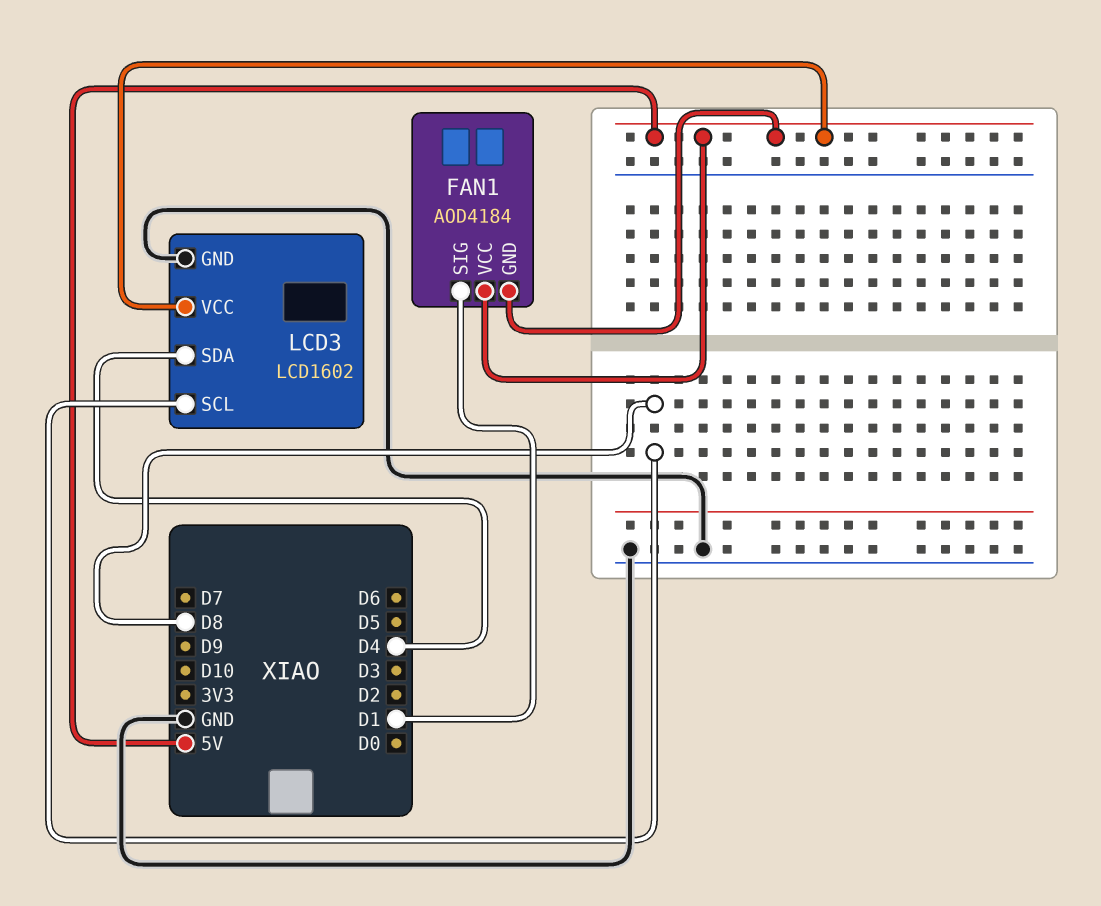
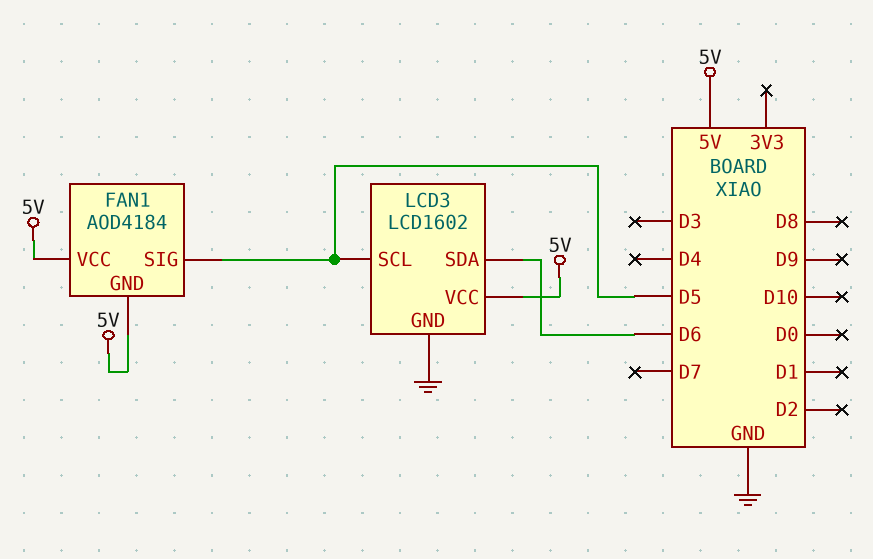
FAN1 pin SIG: D1 -> D5
LCD3 pin SCL: D8 -> D5
LCD3 pin SDA: D4 -> D6

